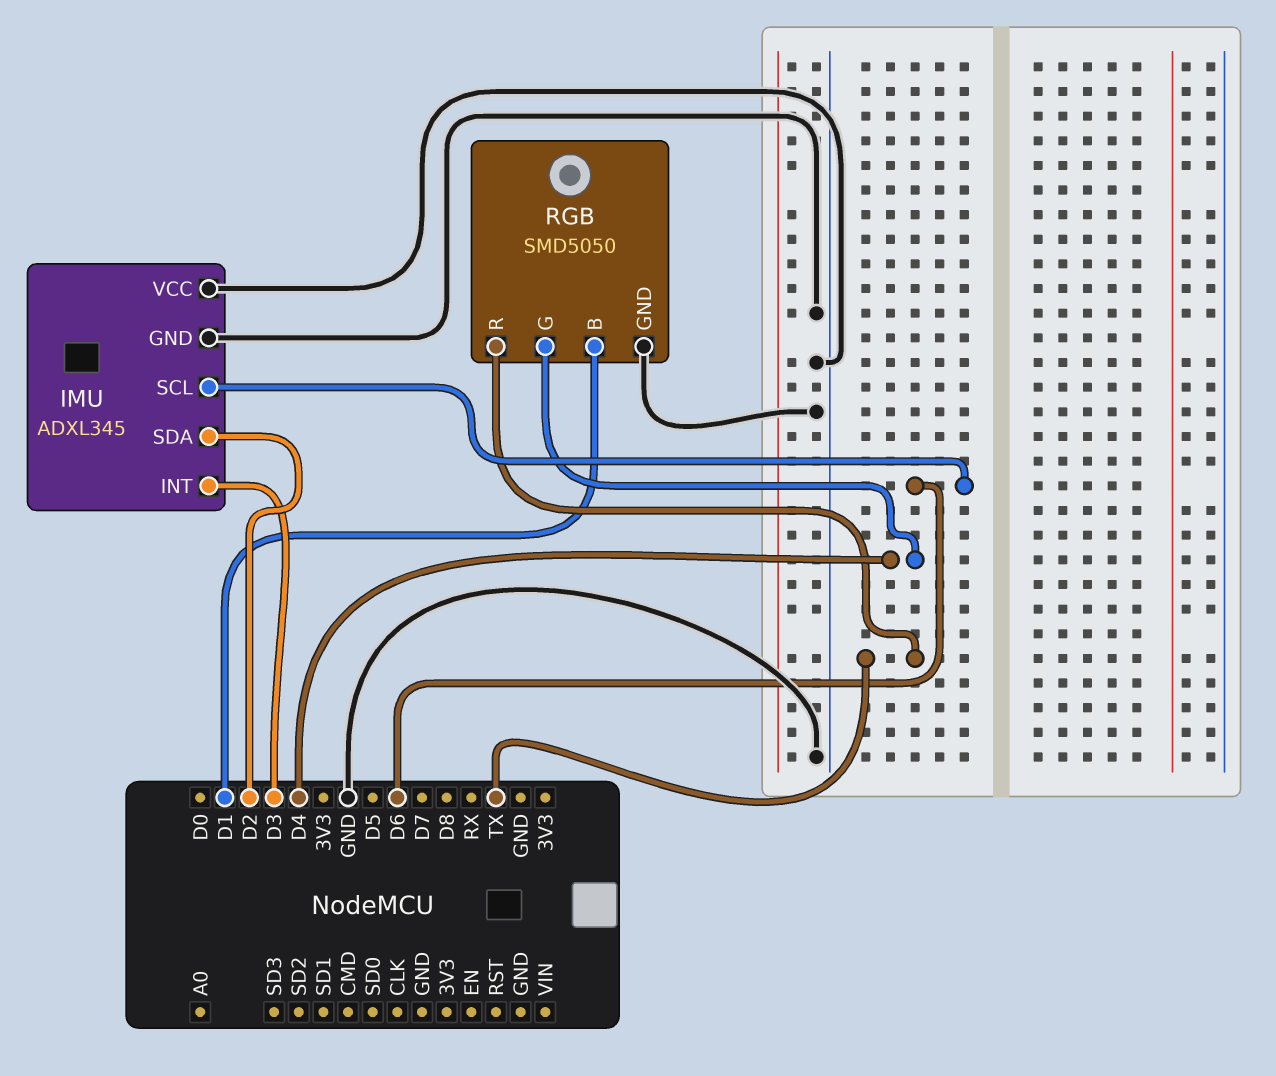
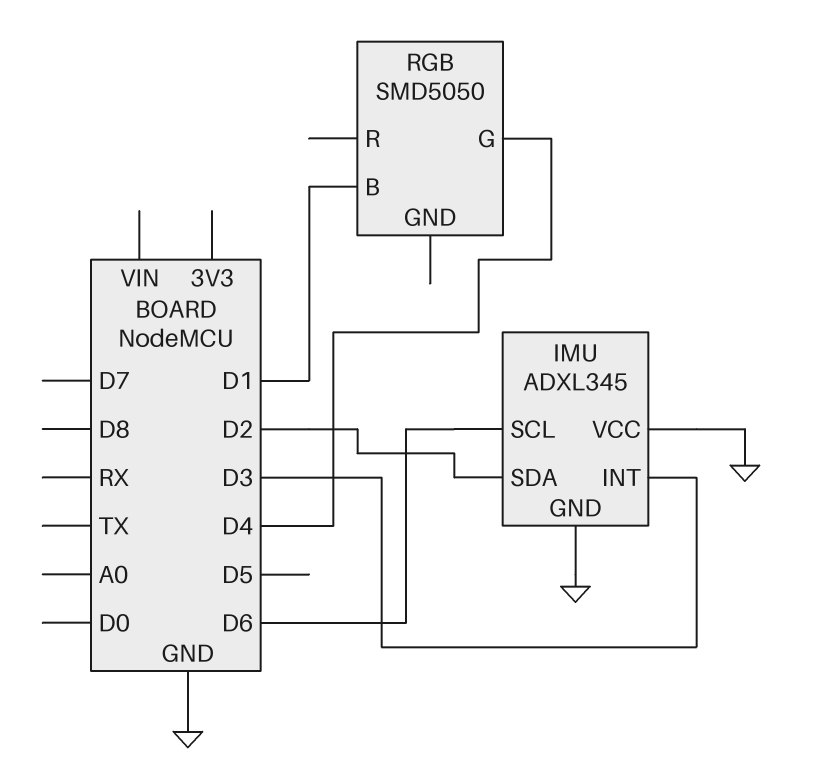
RGB pin GND: GND -> none
RGB pin R: TX -> none

